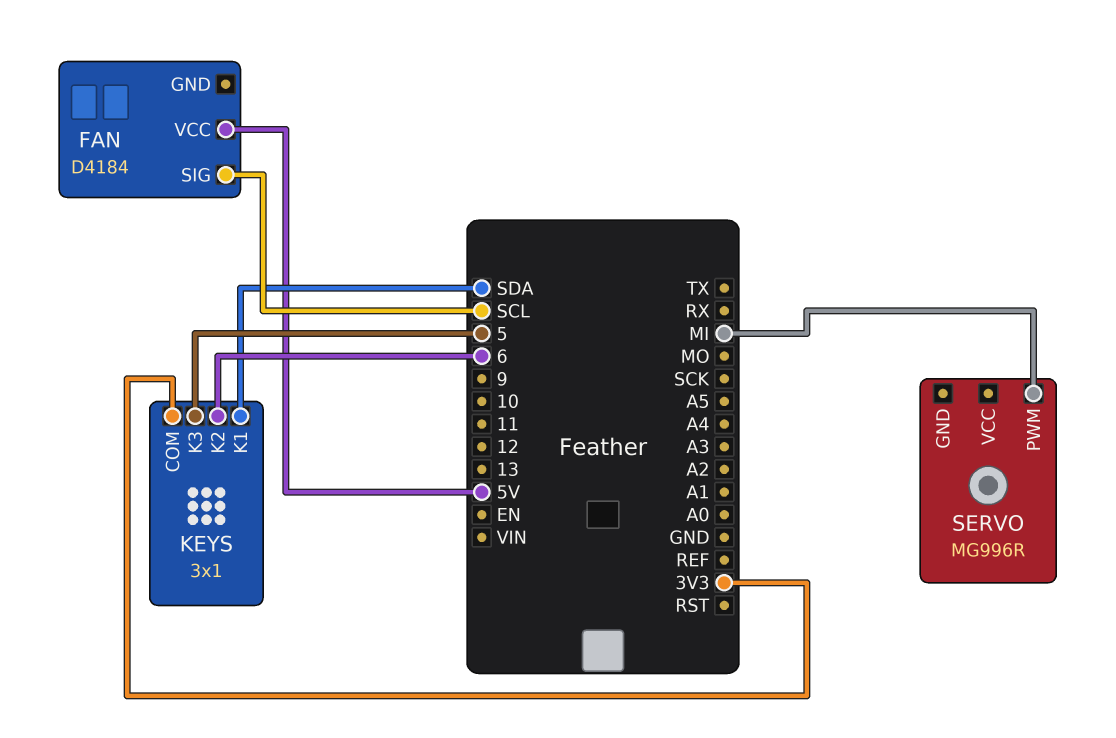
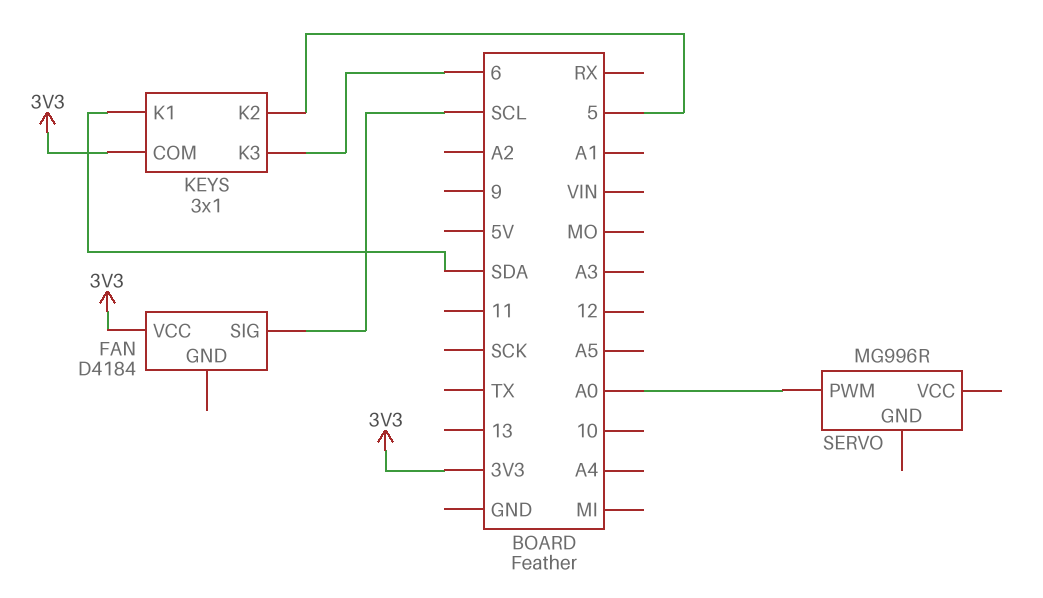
FAN pin VCC: 5V -> 3V3
KEYS pin K2: 6 -> 5
KEYS pin K3: 5 -> 6
SERVO pin PWM: MI -> A0

